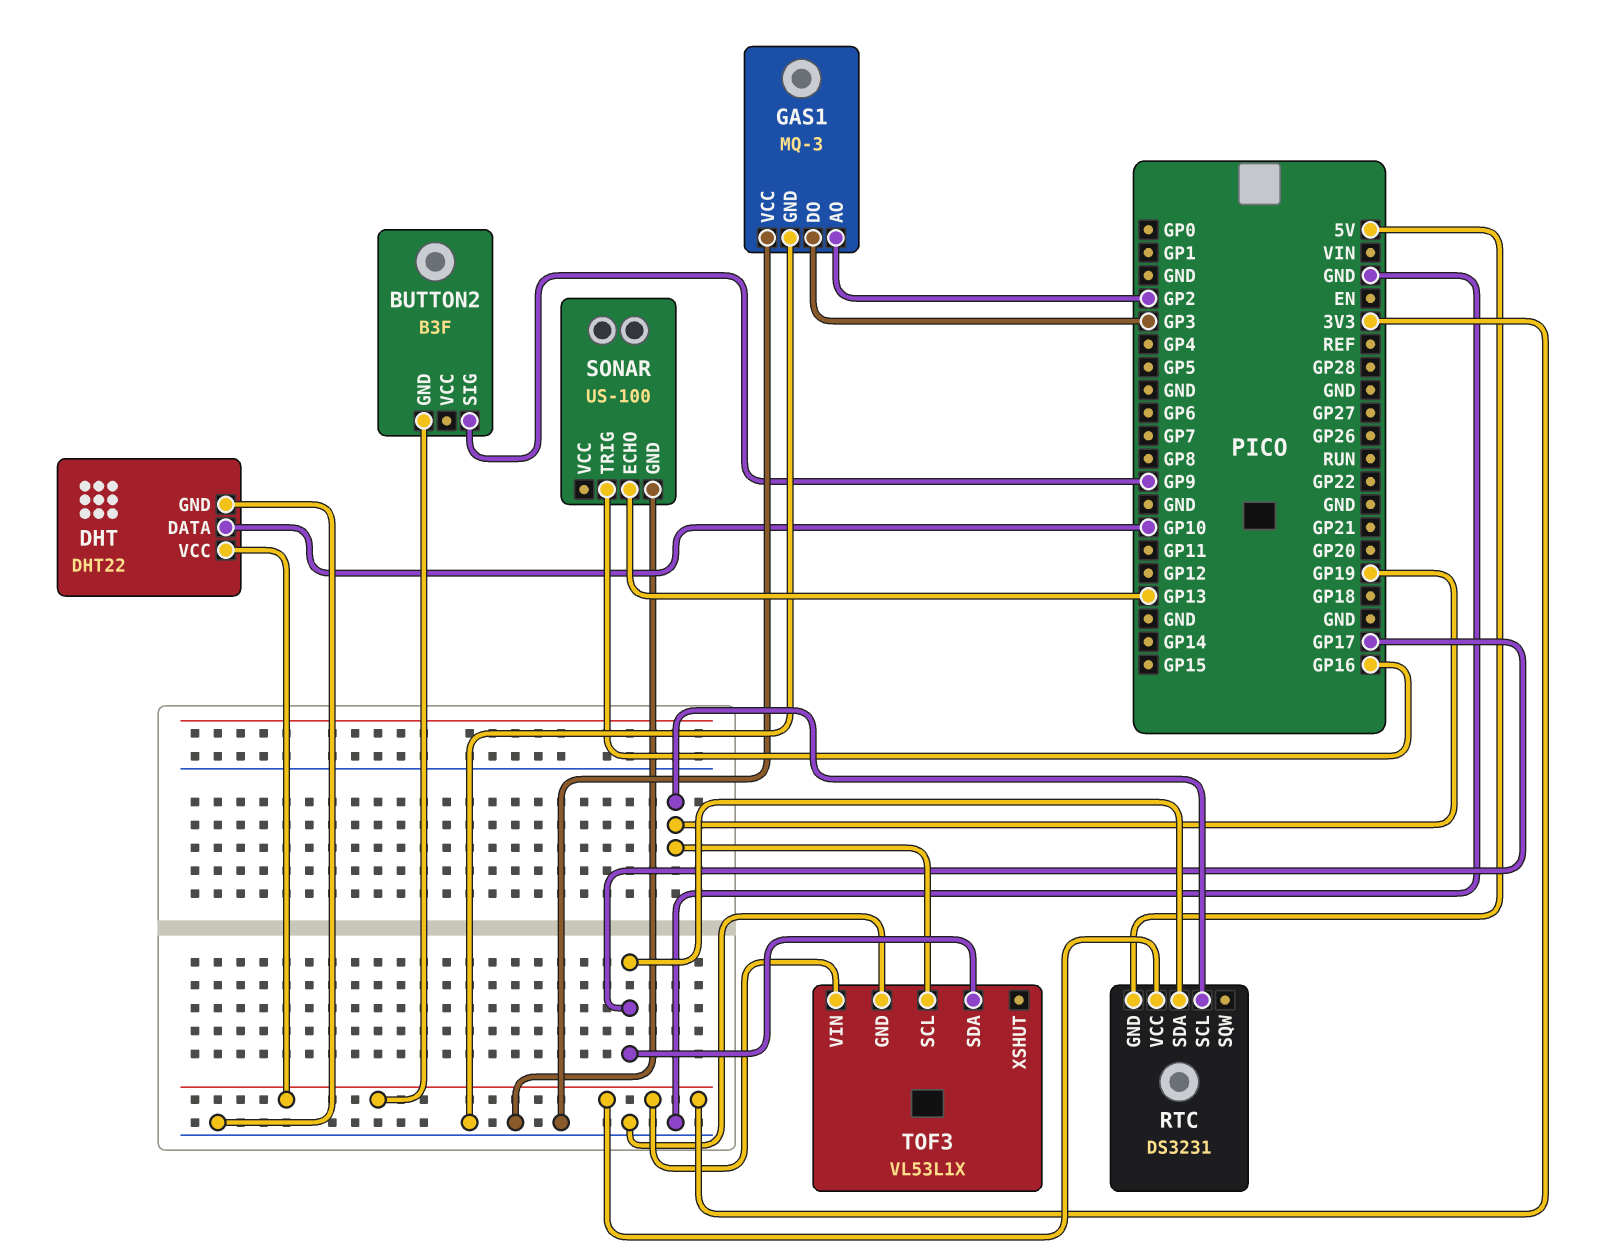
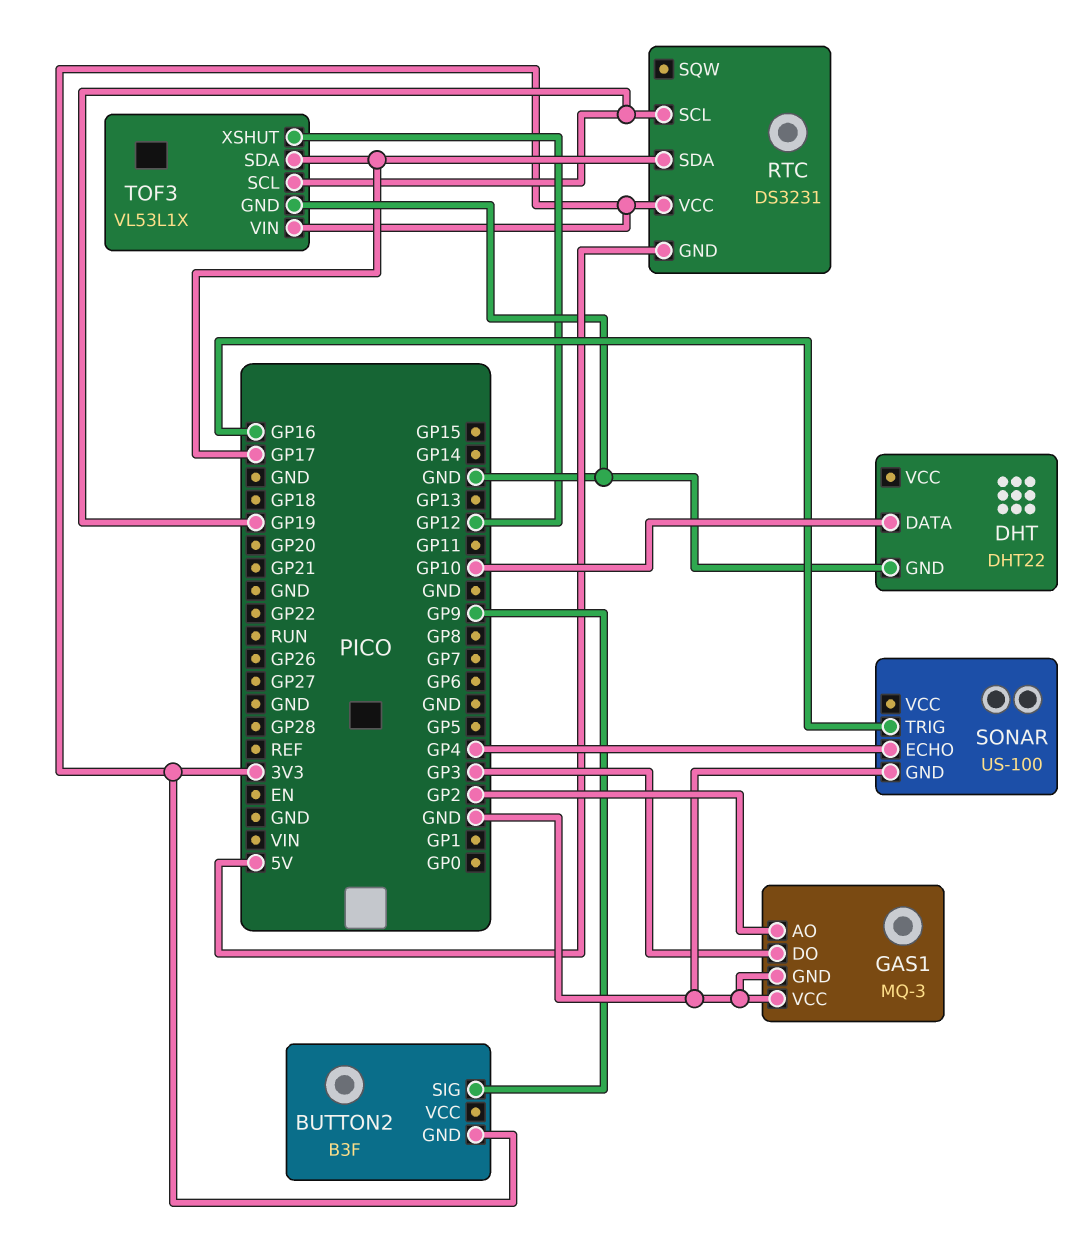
DHT pin VCC: 3V3 -> none
SONAR pin ECHO: GP13 -> GP4
TOF3 pin XSHUT: none -> GP12

